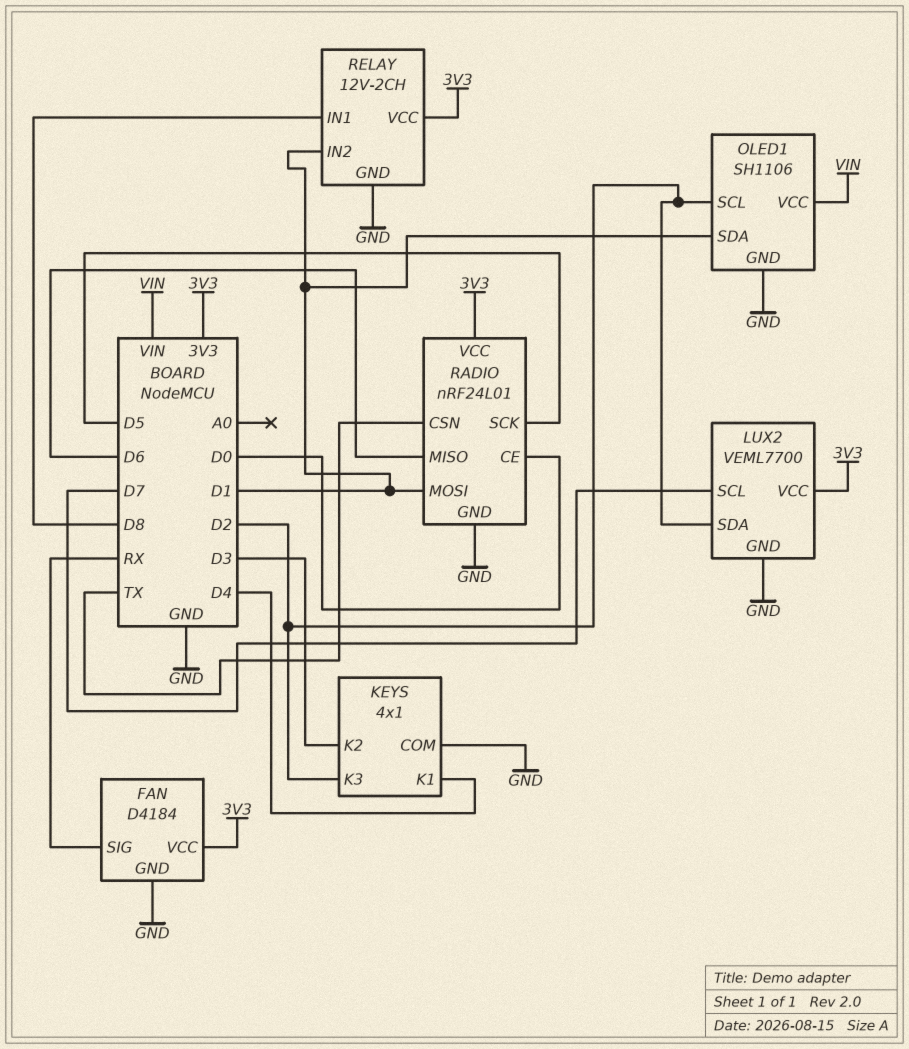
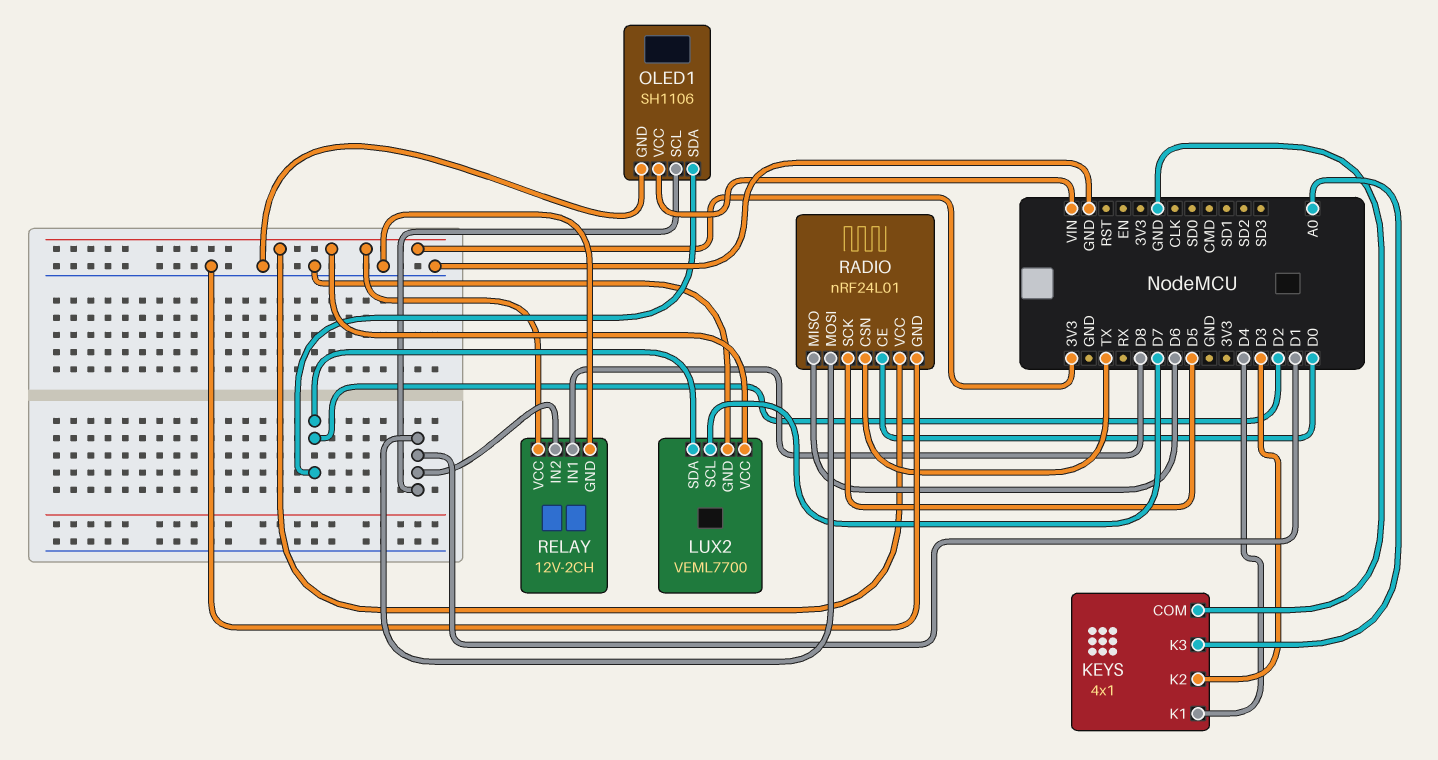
FAN: D4184 -> none
FAN pin GND: GND -> none
FAN pin SIG: RX -> none
FAN pin VCC: 3V3 -> none
KEYS pin K3: D2 -> A0
OLED1 pin SCL: D2 -> D1
OLED1 pin SDA: D1 -> D2

